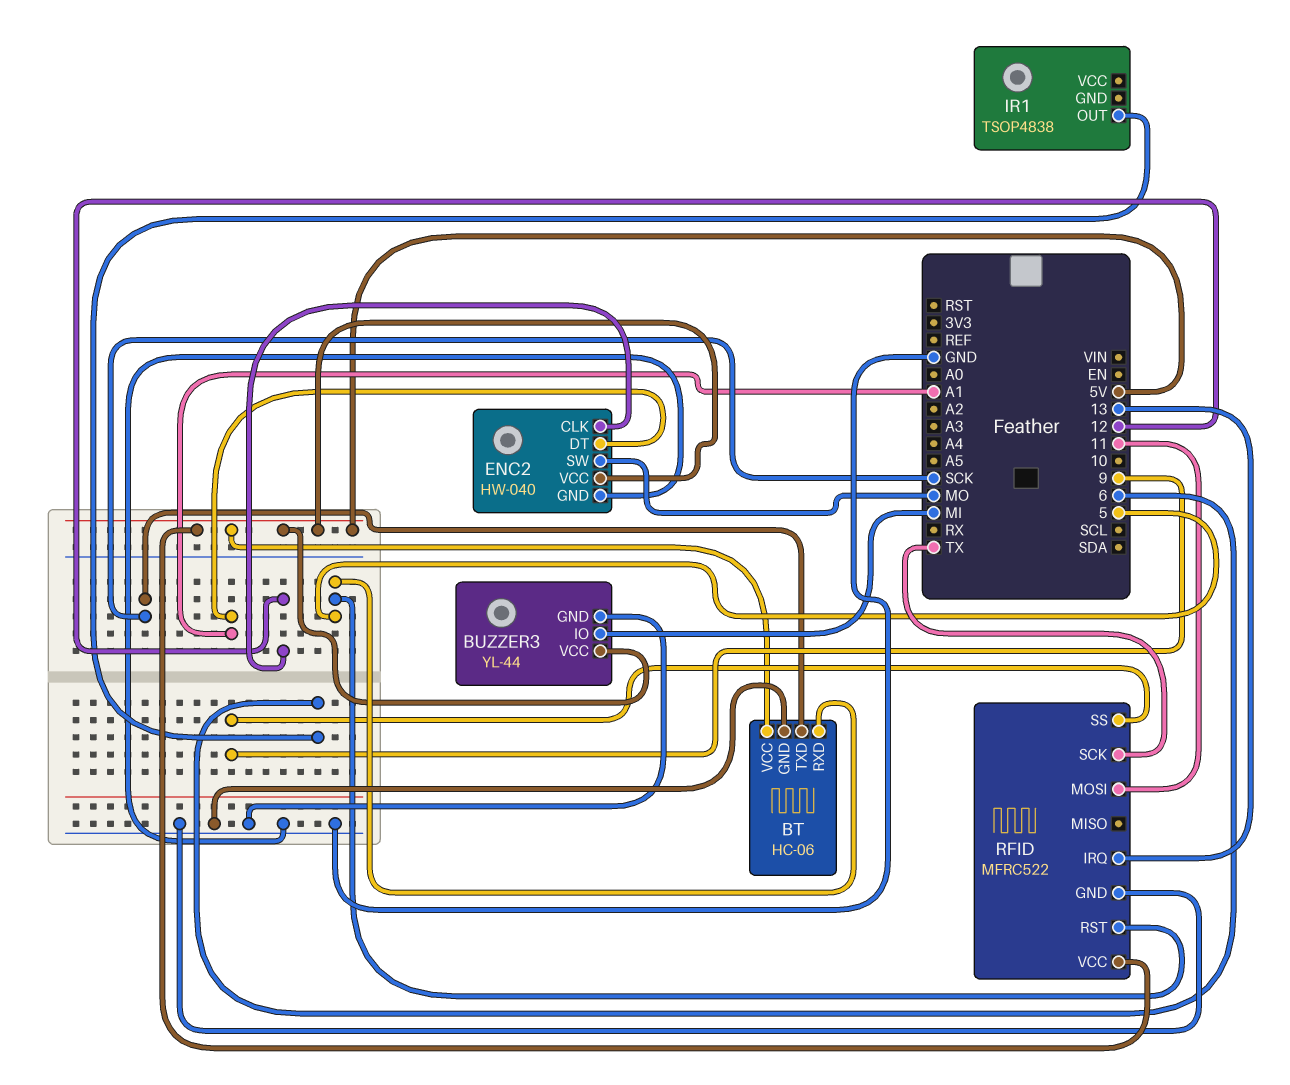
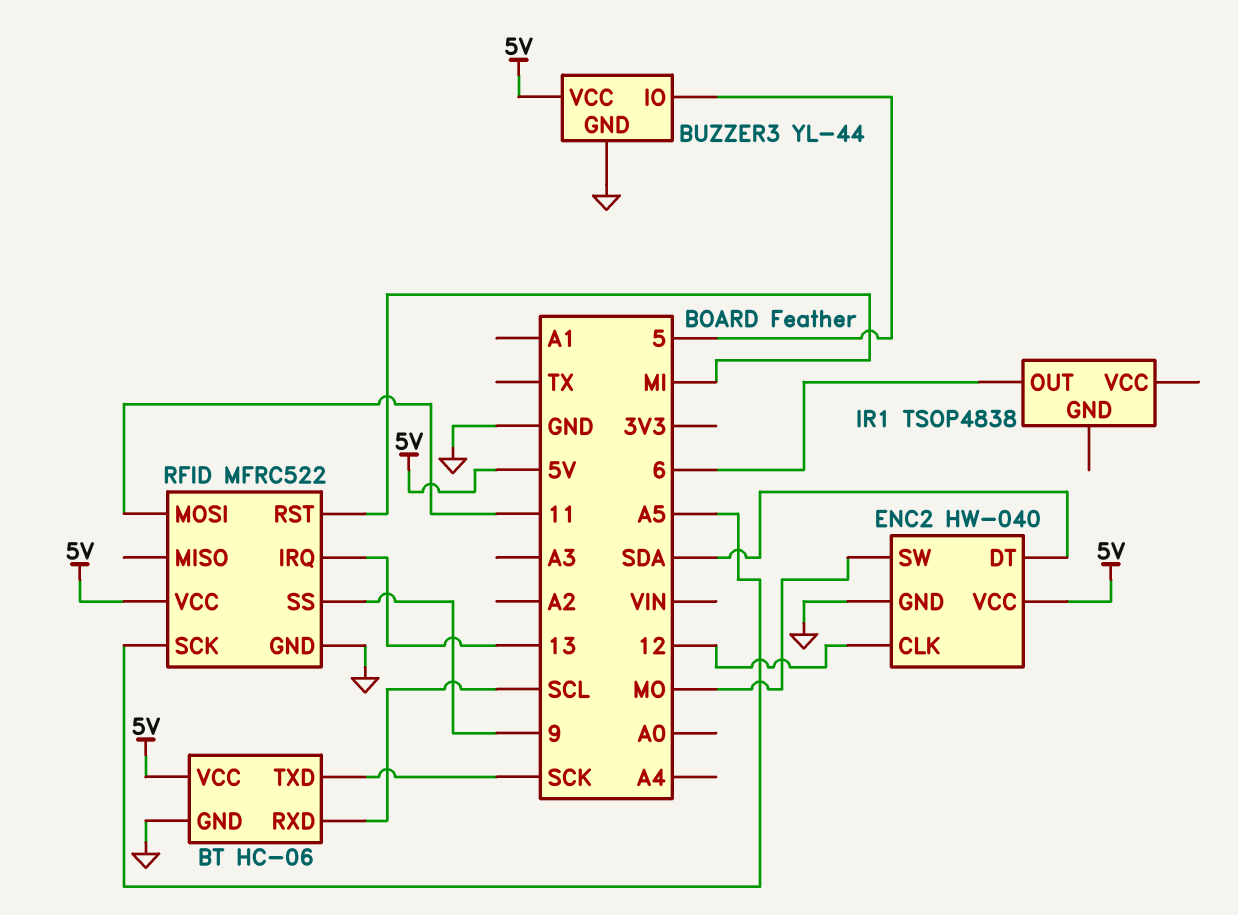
BT pin RXD: 5 -> SCL
BUZZER3 pin IO: MI -> 5
ENC2 pin DT: A1 -> SDA
RFID pin RST: 5 -> MI
RFID pin SCK: TX -> A5

